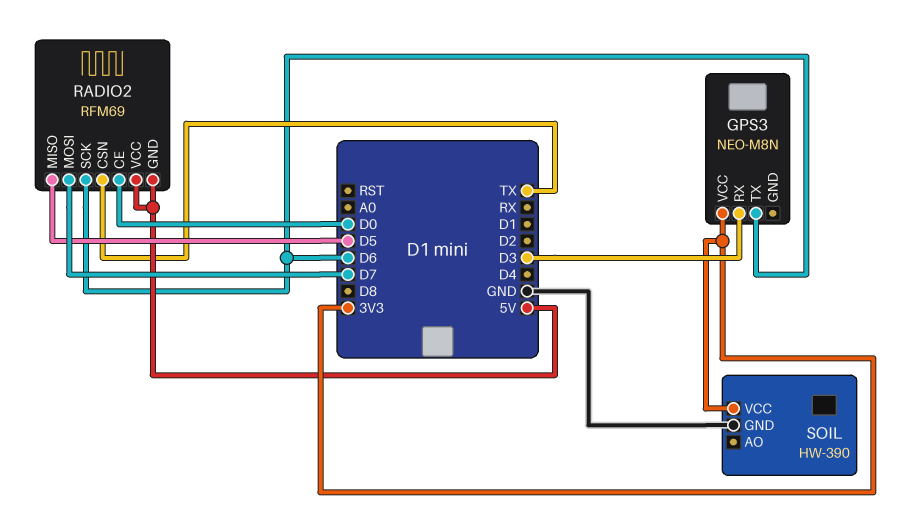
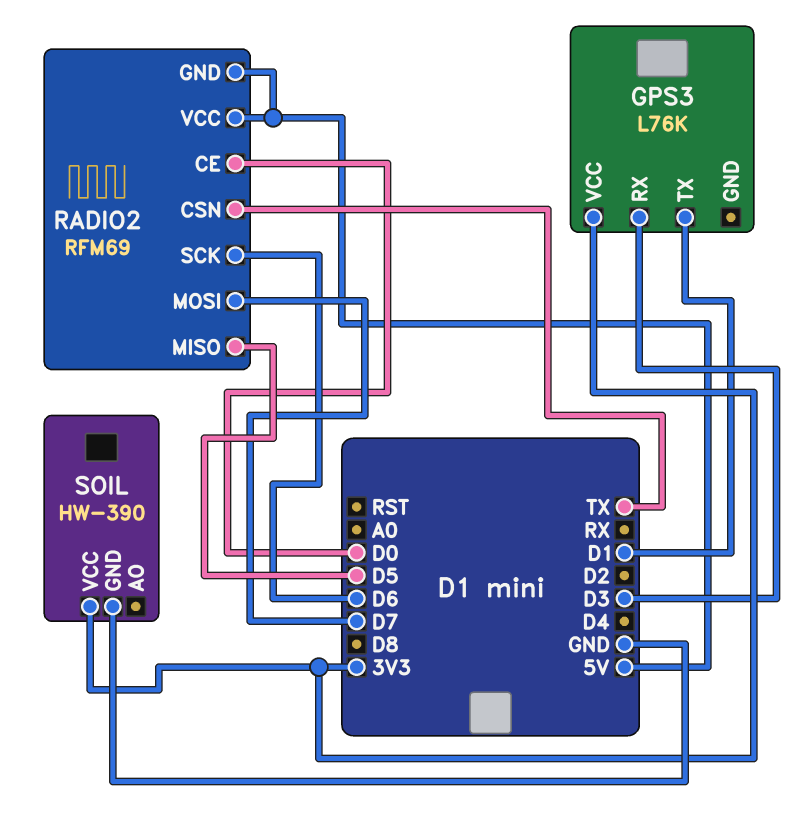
GPS3: NEO-M8N -> L76K
GPS3 pin TX: D6 -> D1

